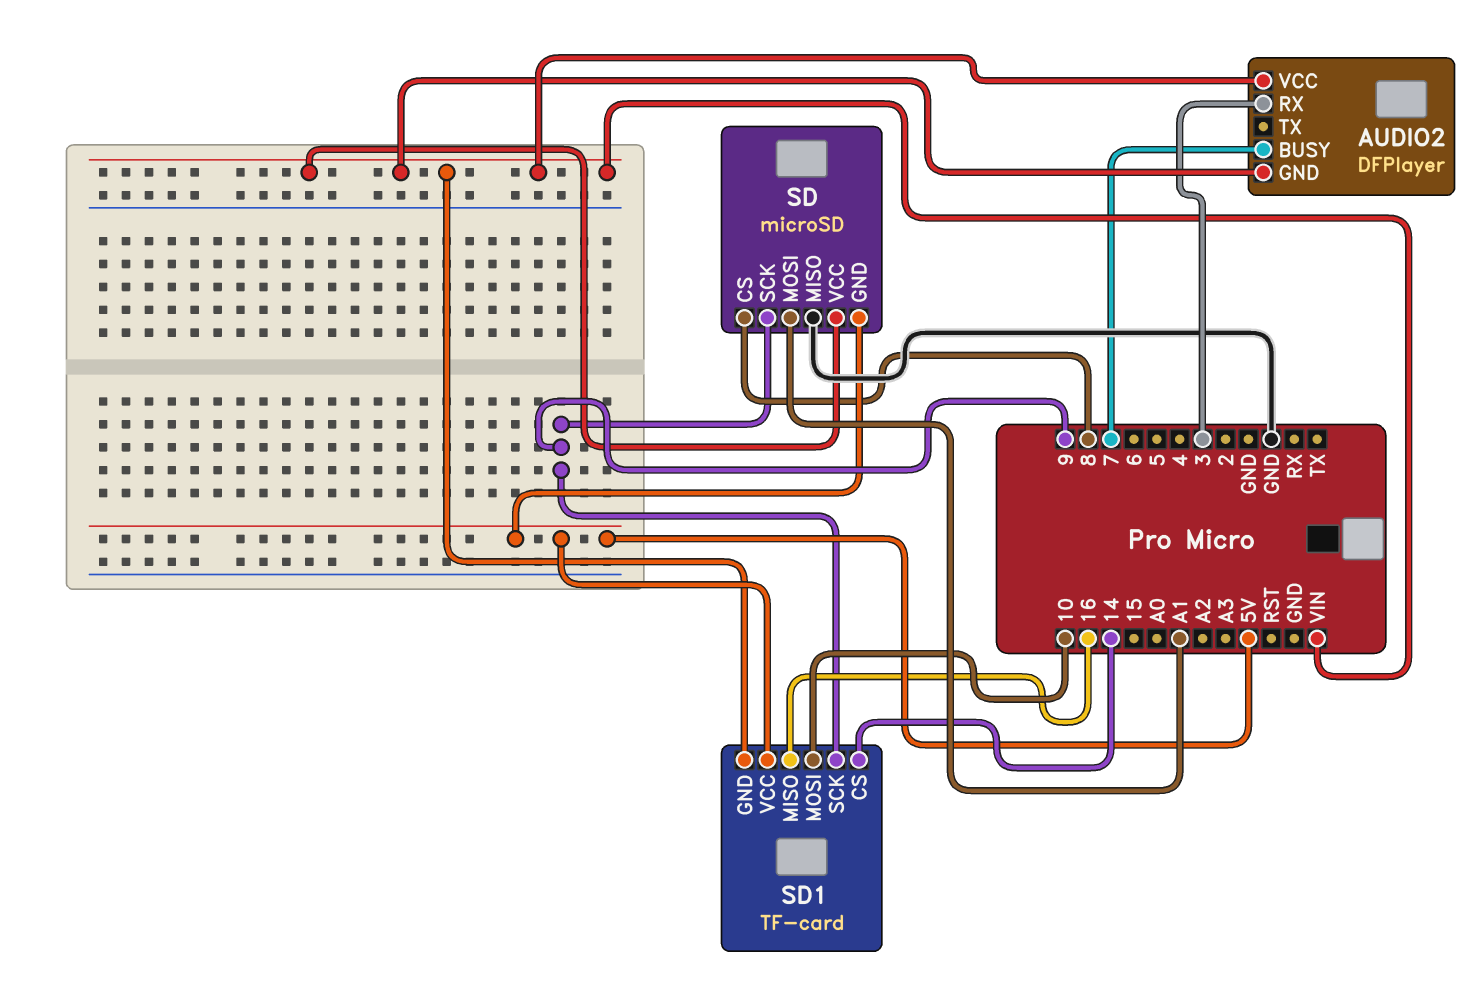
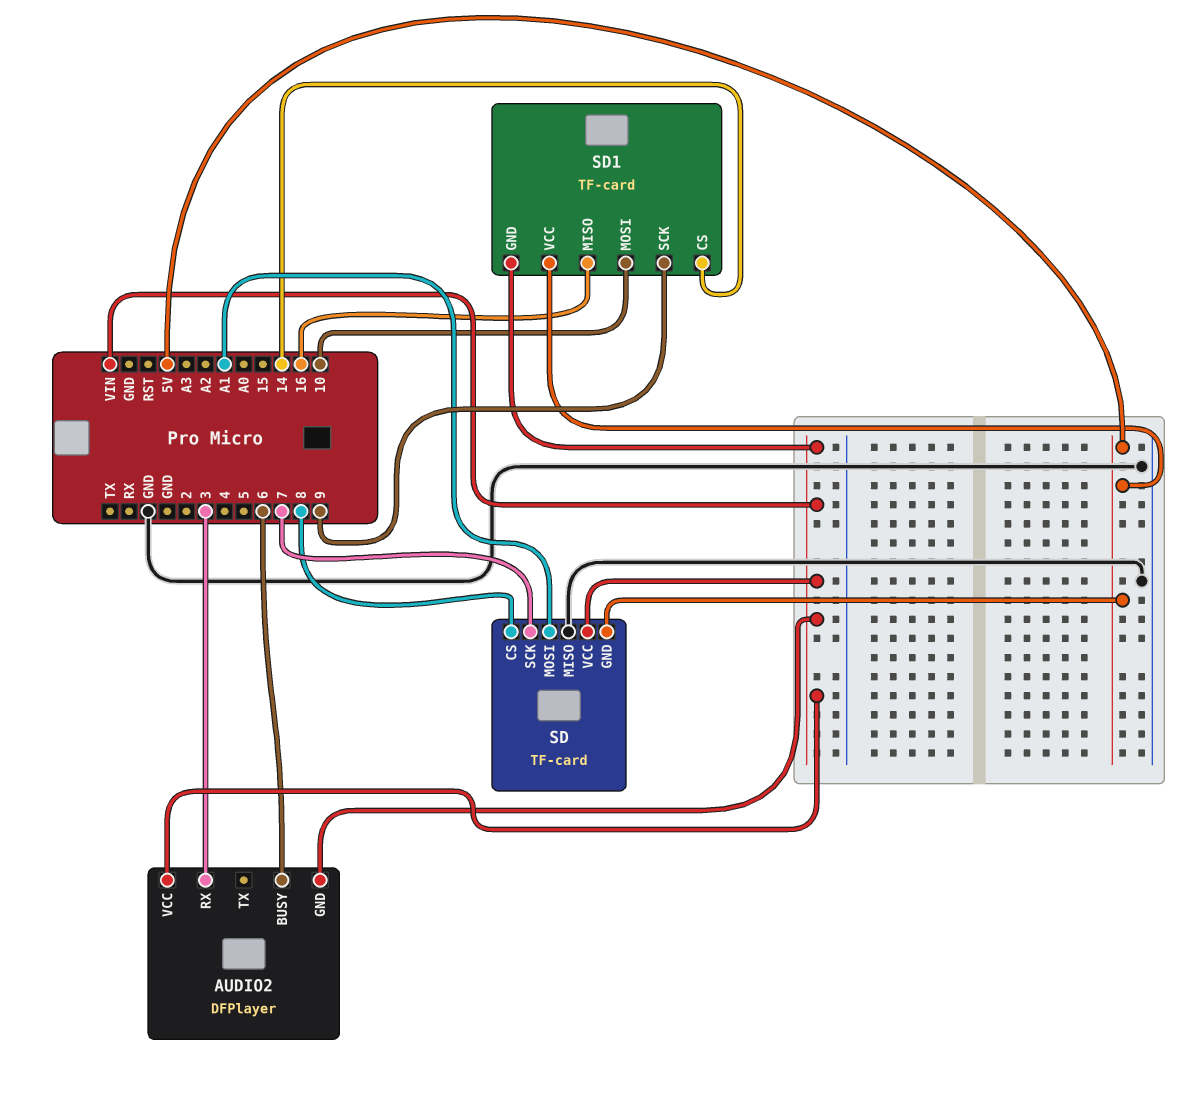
AUDIO2 pin BUSY: 7 -> 6
SD: microSD -> TF-card
SD pin SCK: 9 -> 7

